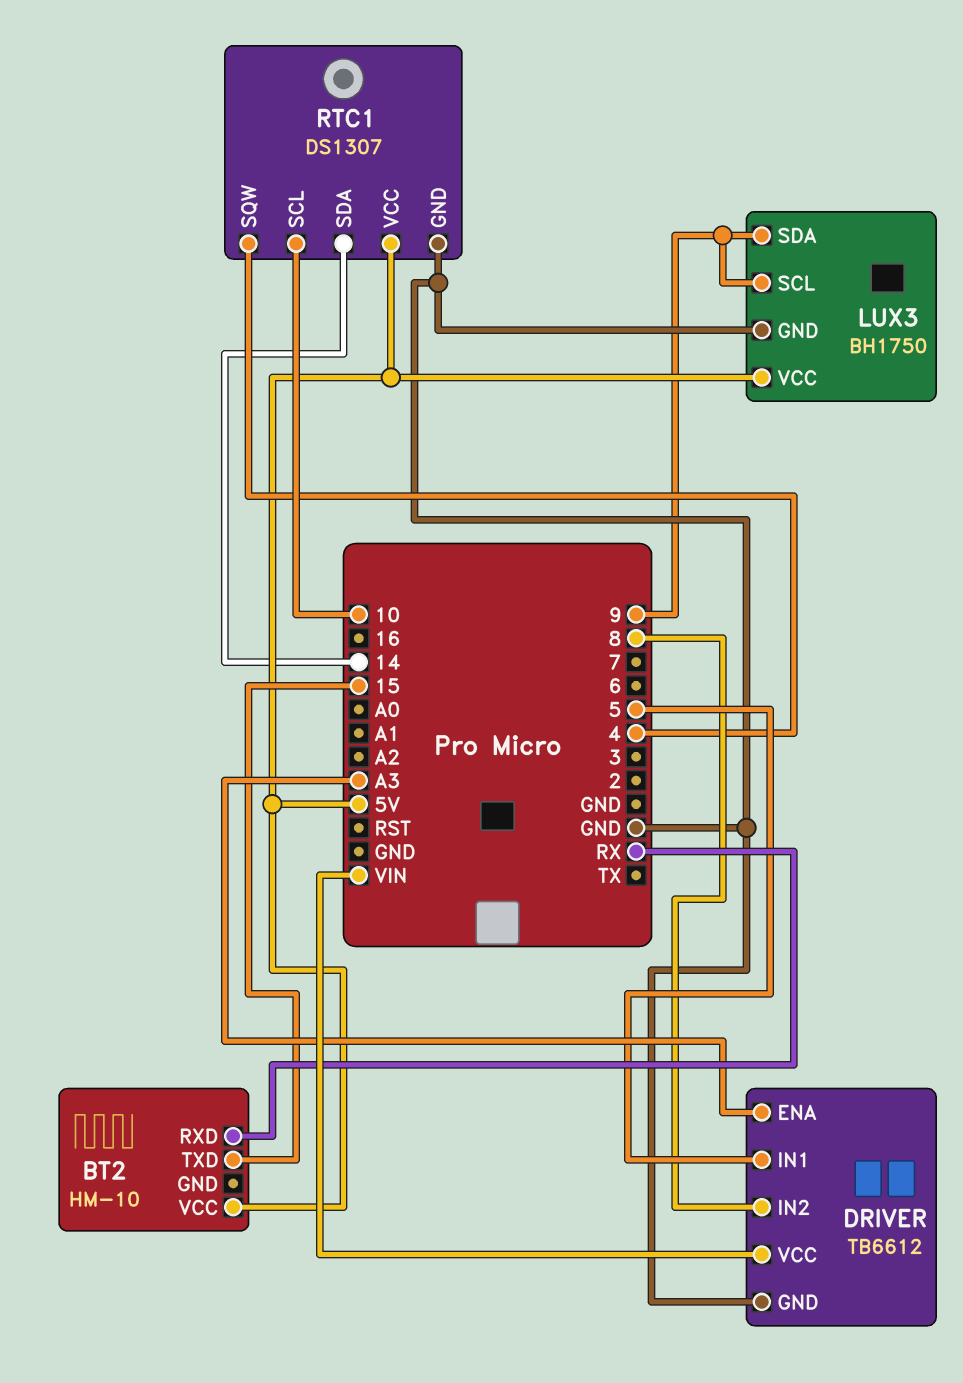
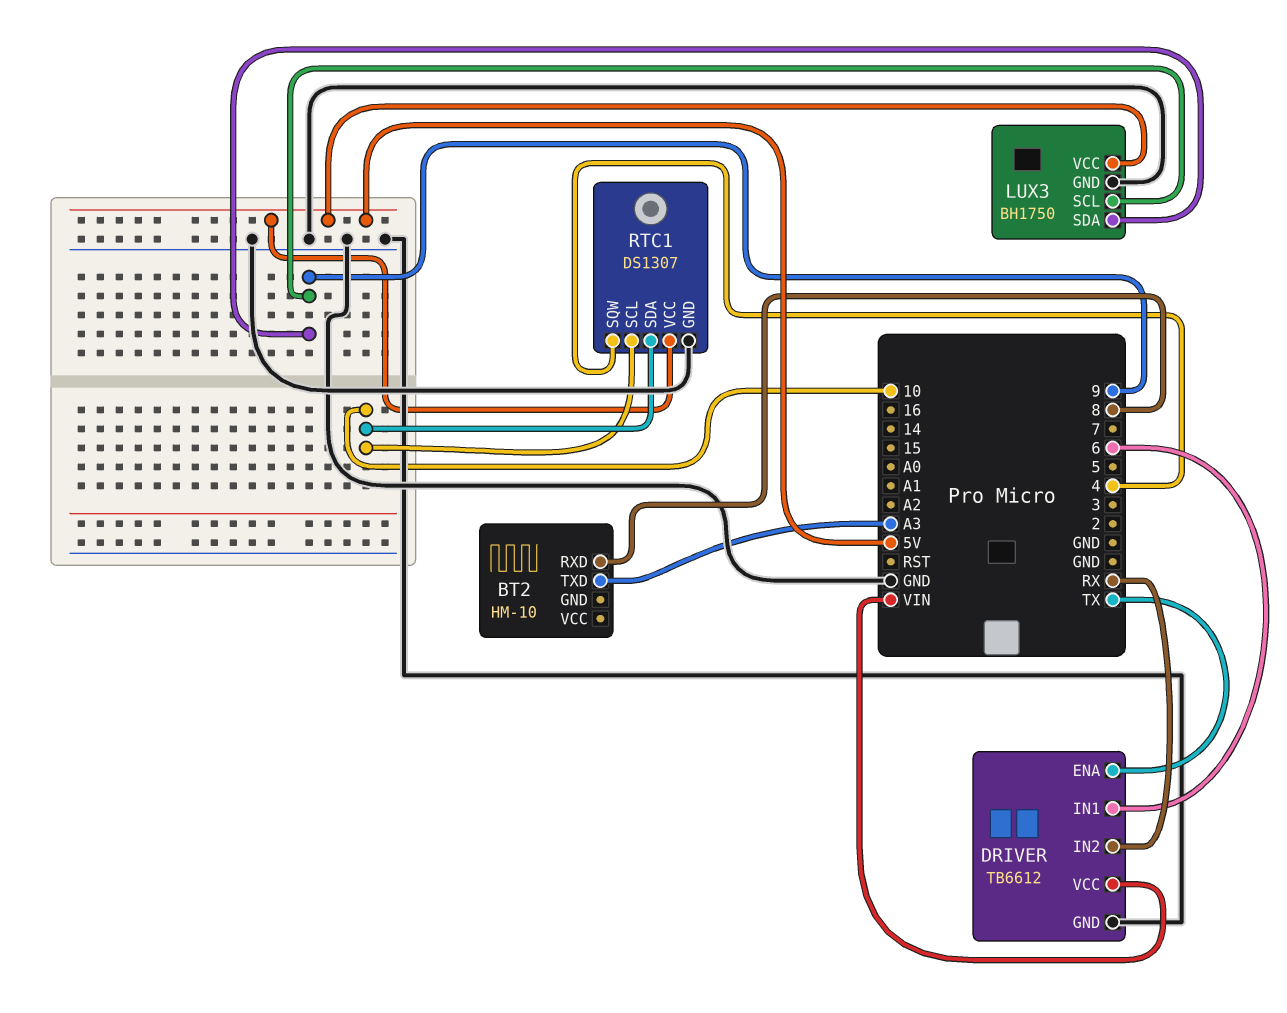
BT2 pin RXD: RX -> 8
BT2 pin TXD: 15 -> A3
BT2 pin VCC: 5V -> none
DRIVER pin ENA: A3 -> TX
DRIVER pin IN1: 5 -> 6
DRIVER pin IN2: 8 -> RX
RTC1 pin SDA: 14 -> 10

